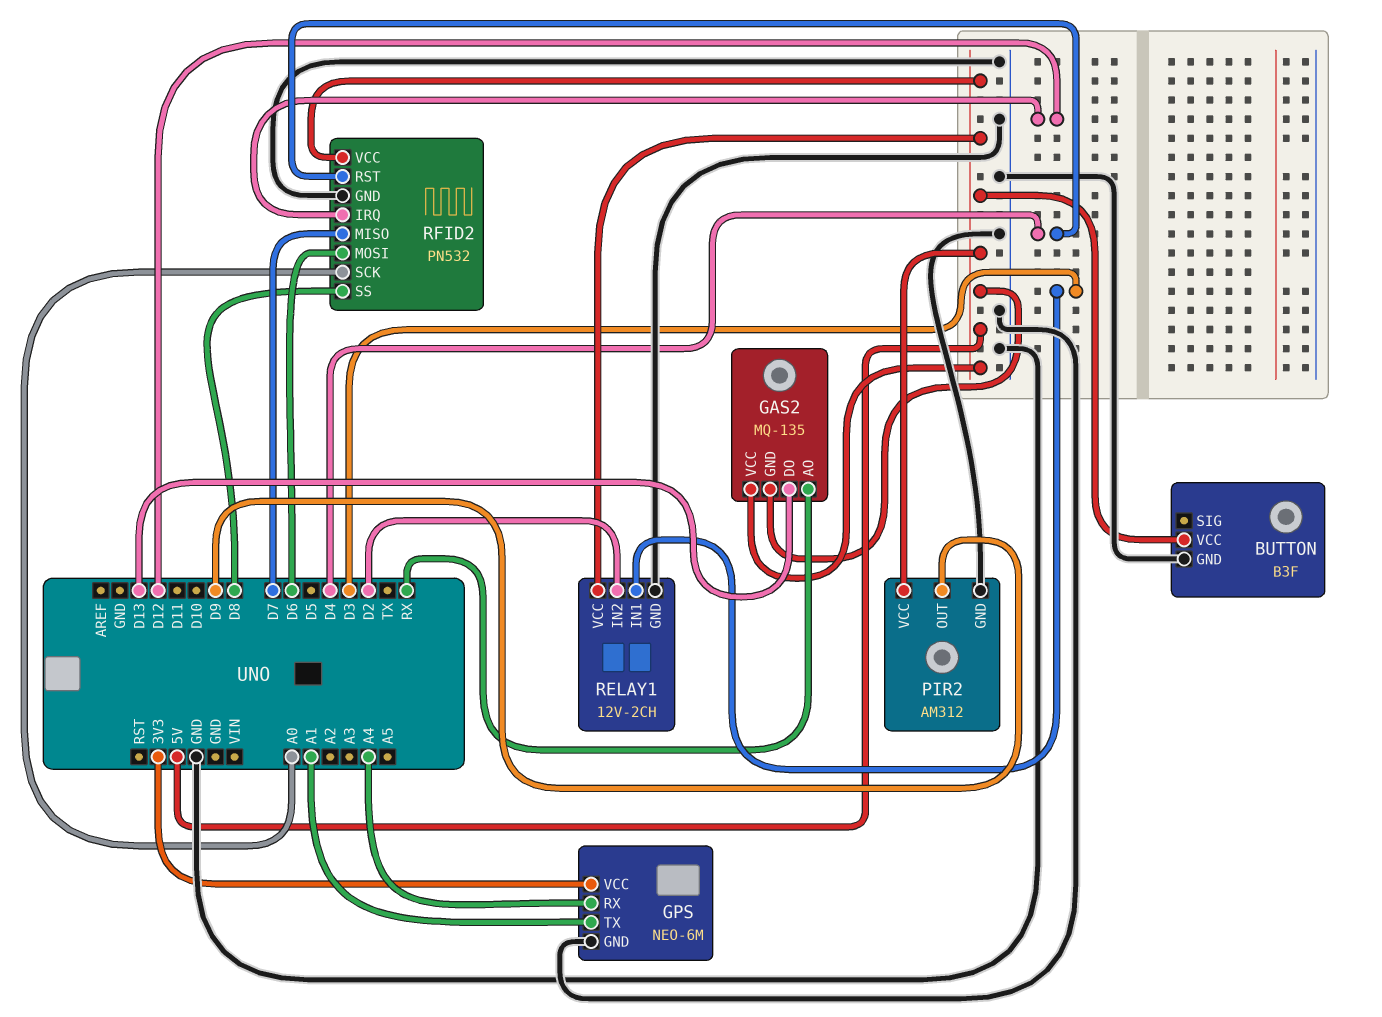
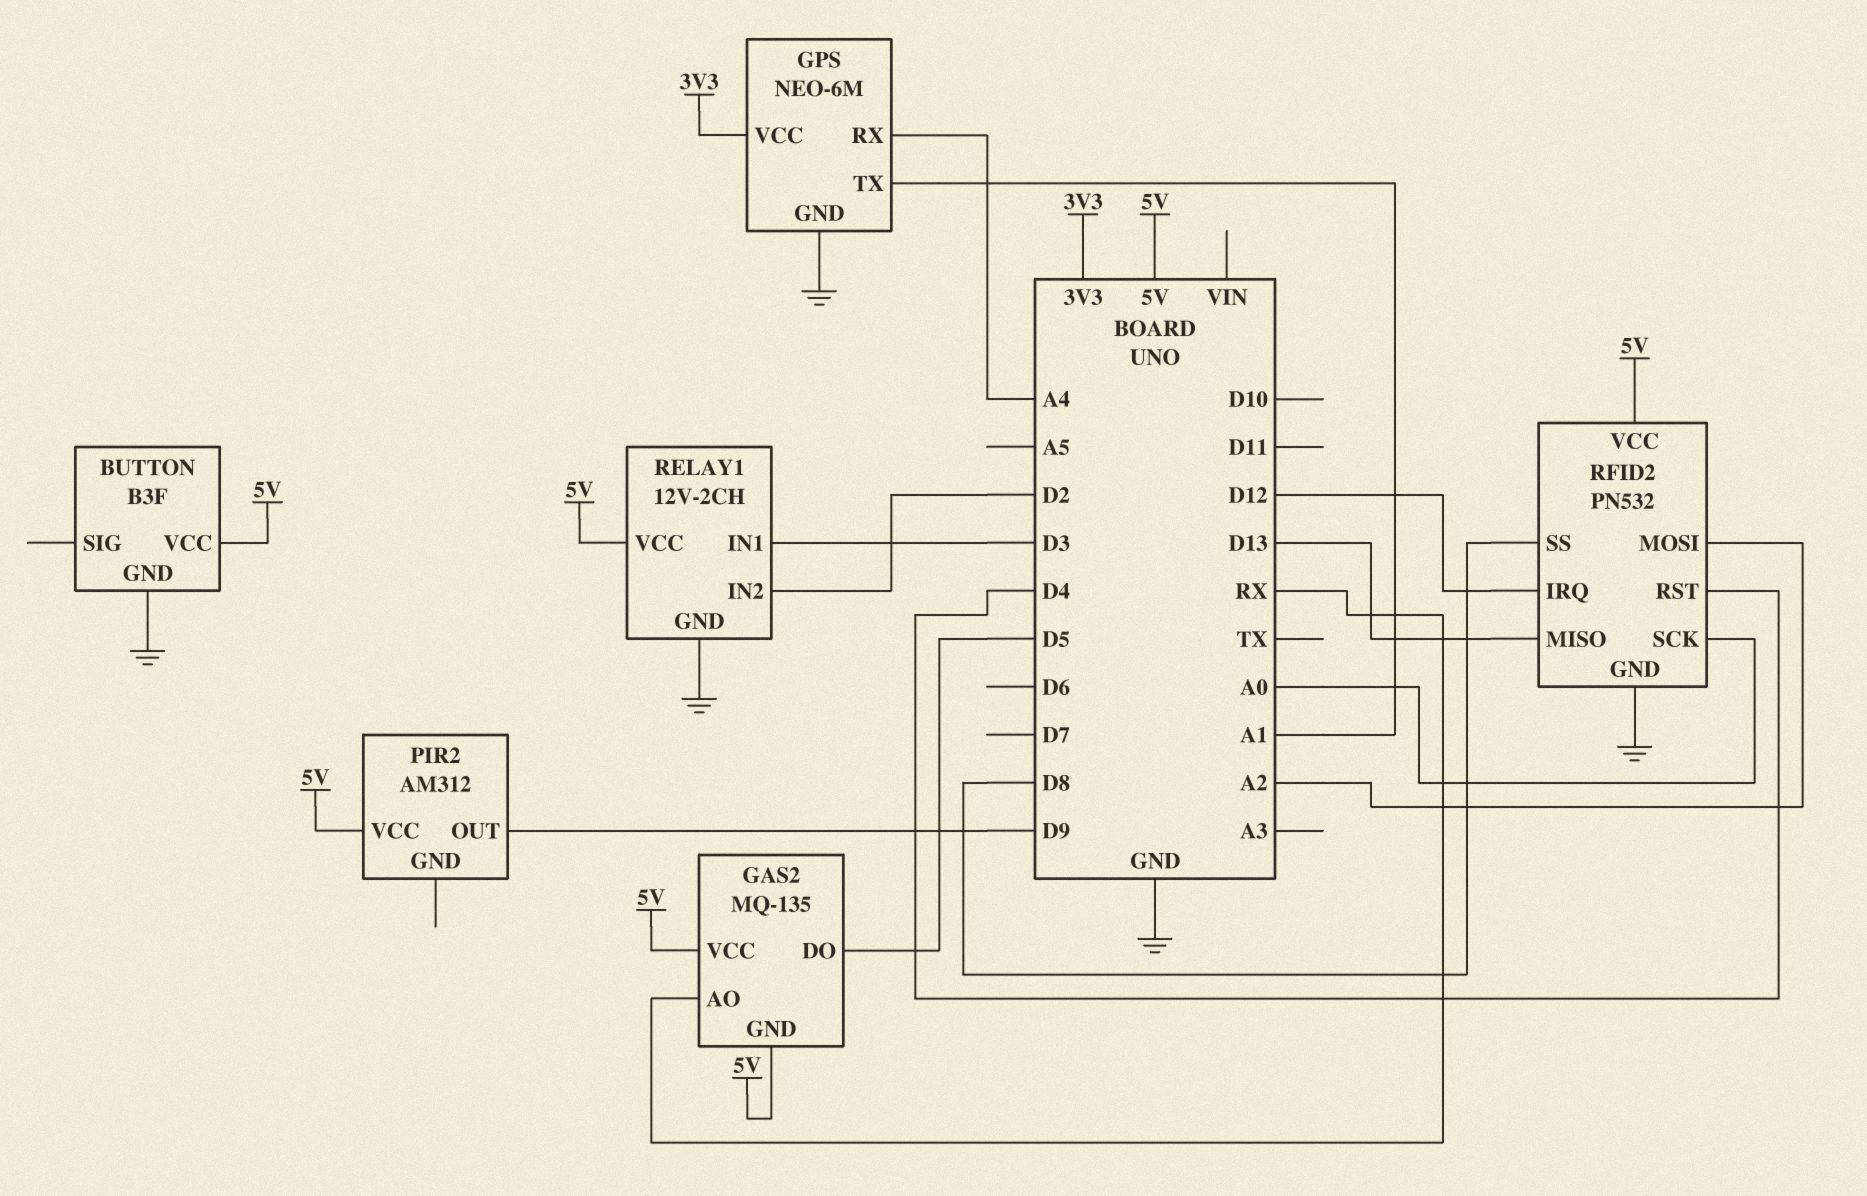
GAS2 pin DO: D13 -> D5
PIR2 pin GND: GND -> none
RFID2 pin MISO: D7 -> D13
RFID2 pin MOSI: D6 -> A2

